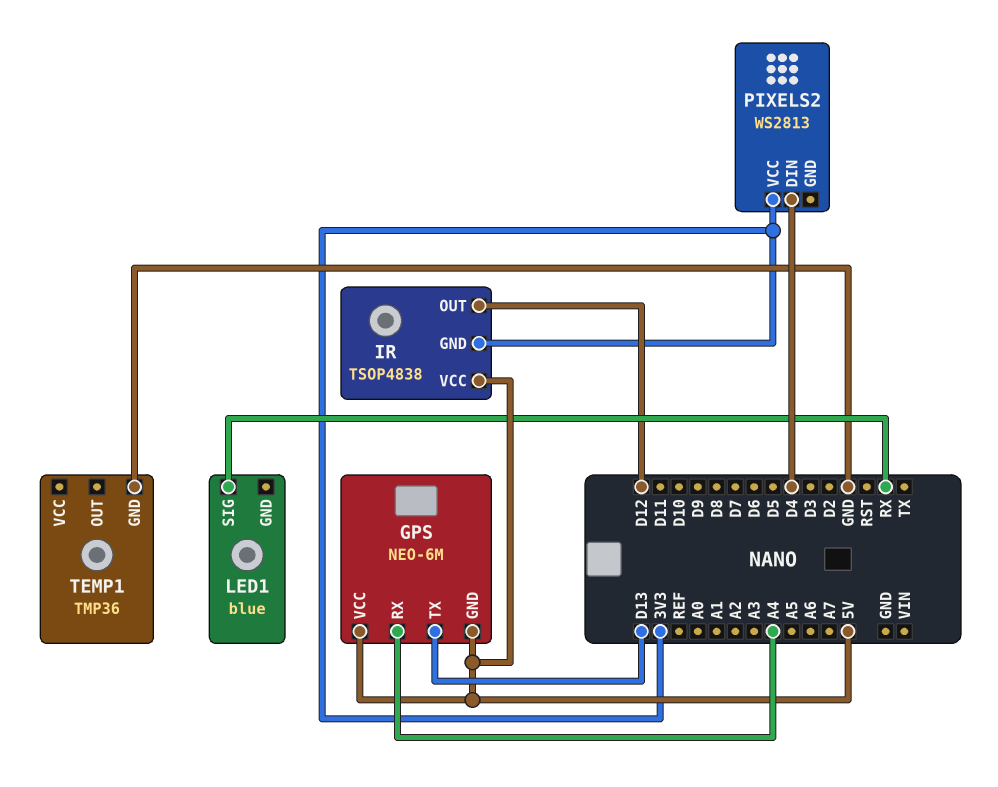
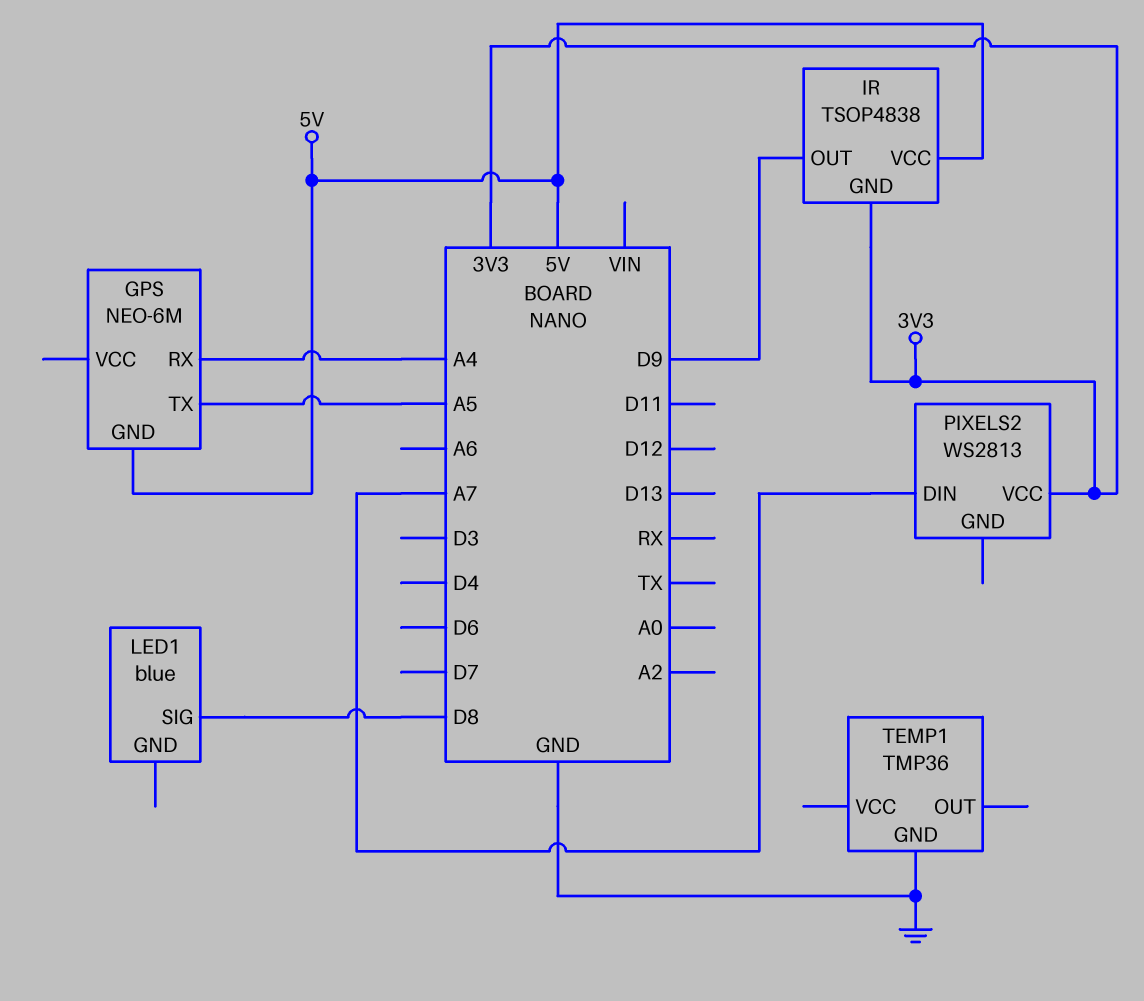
GPS pin TX: D13 -> A5
GPS pin VCC: 5V -> none
IR pin OUT: D12 -> D9
LED1 pin SIG: RX -> D8
PIXELS2 pin DIN: D4 -> A7

